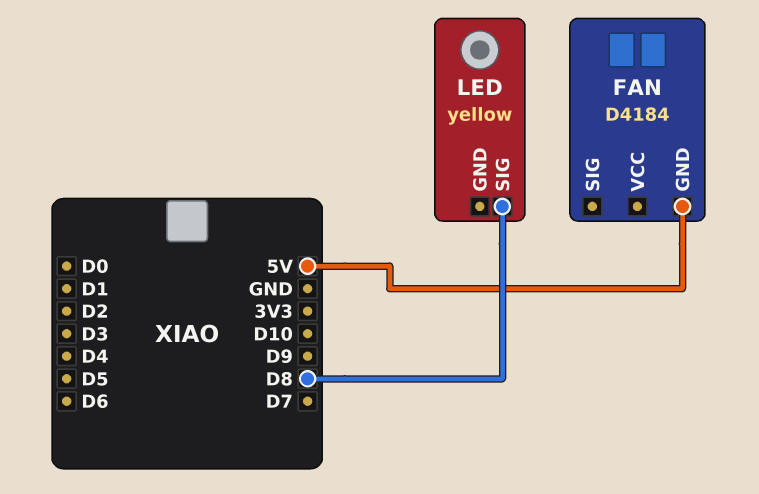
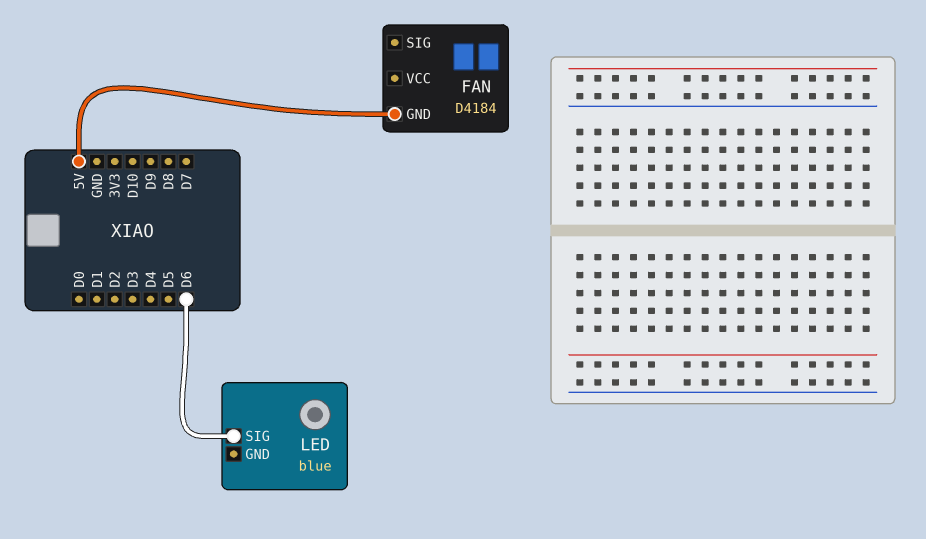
LED: yellow -> blue
LED pin SIG: D8 -> D6

